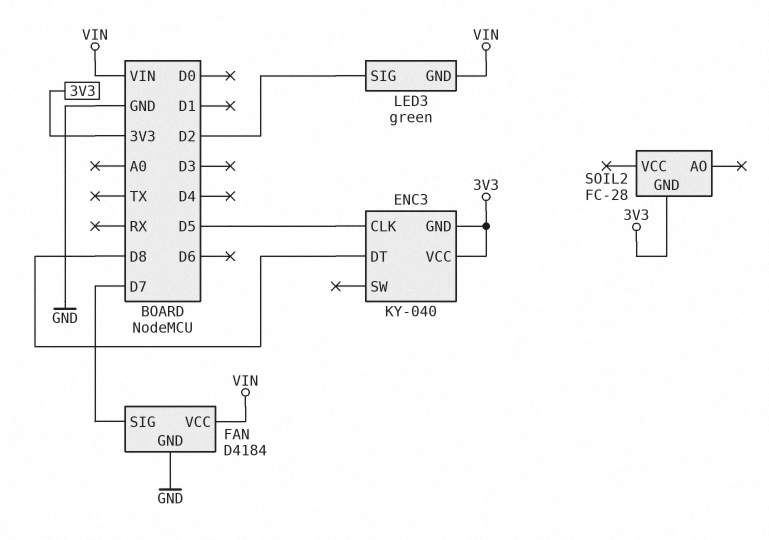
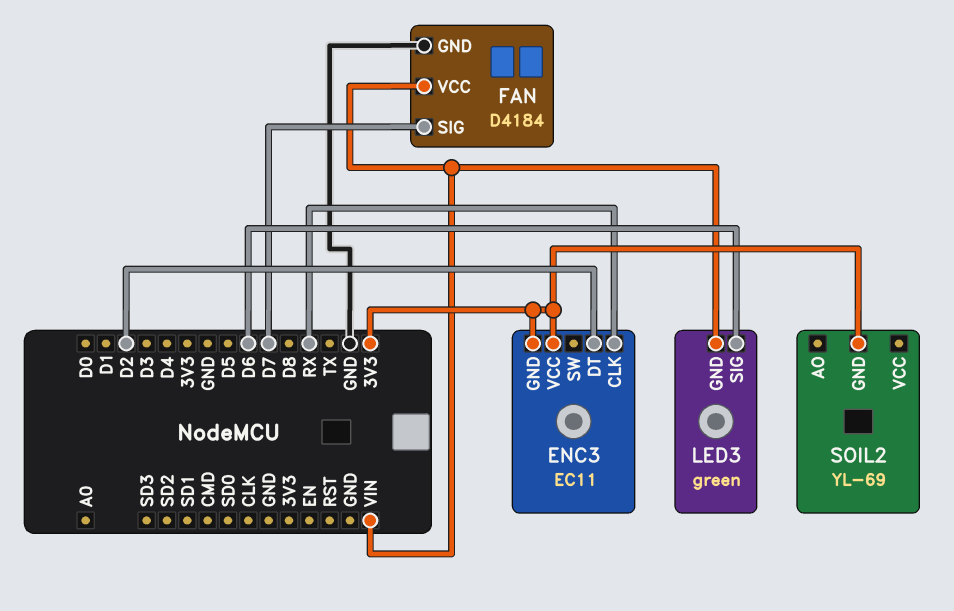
ENC3: KY-040 -> EC11
ENC3 pin CLK: D5 -> RX
ENC3 pin DT: D8 -> D2
LED3 pin SIG: D2 -> D6
SOIL2: FC-28 -> YL-69

